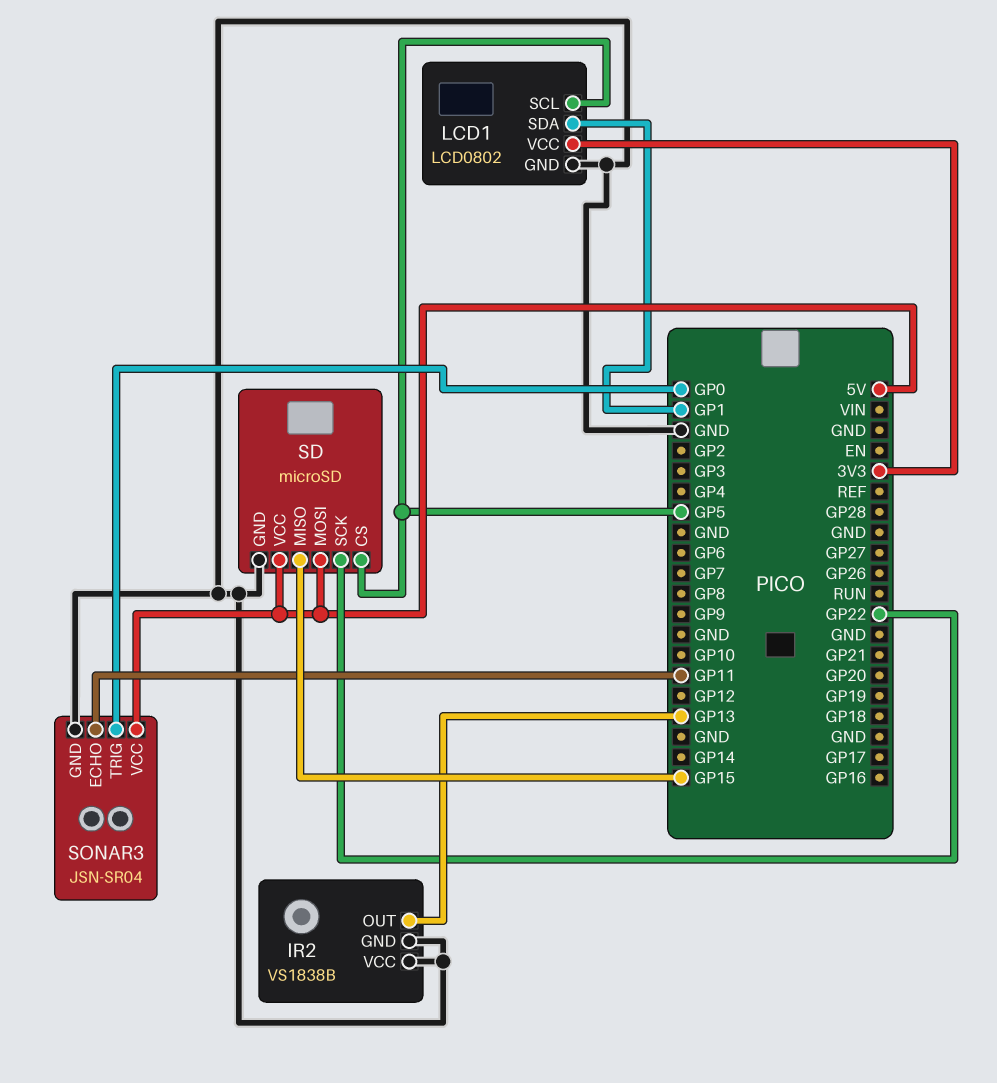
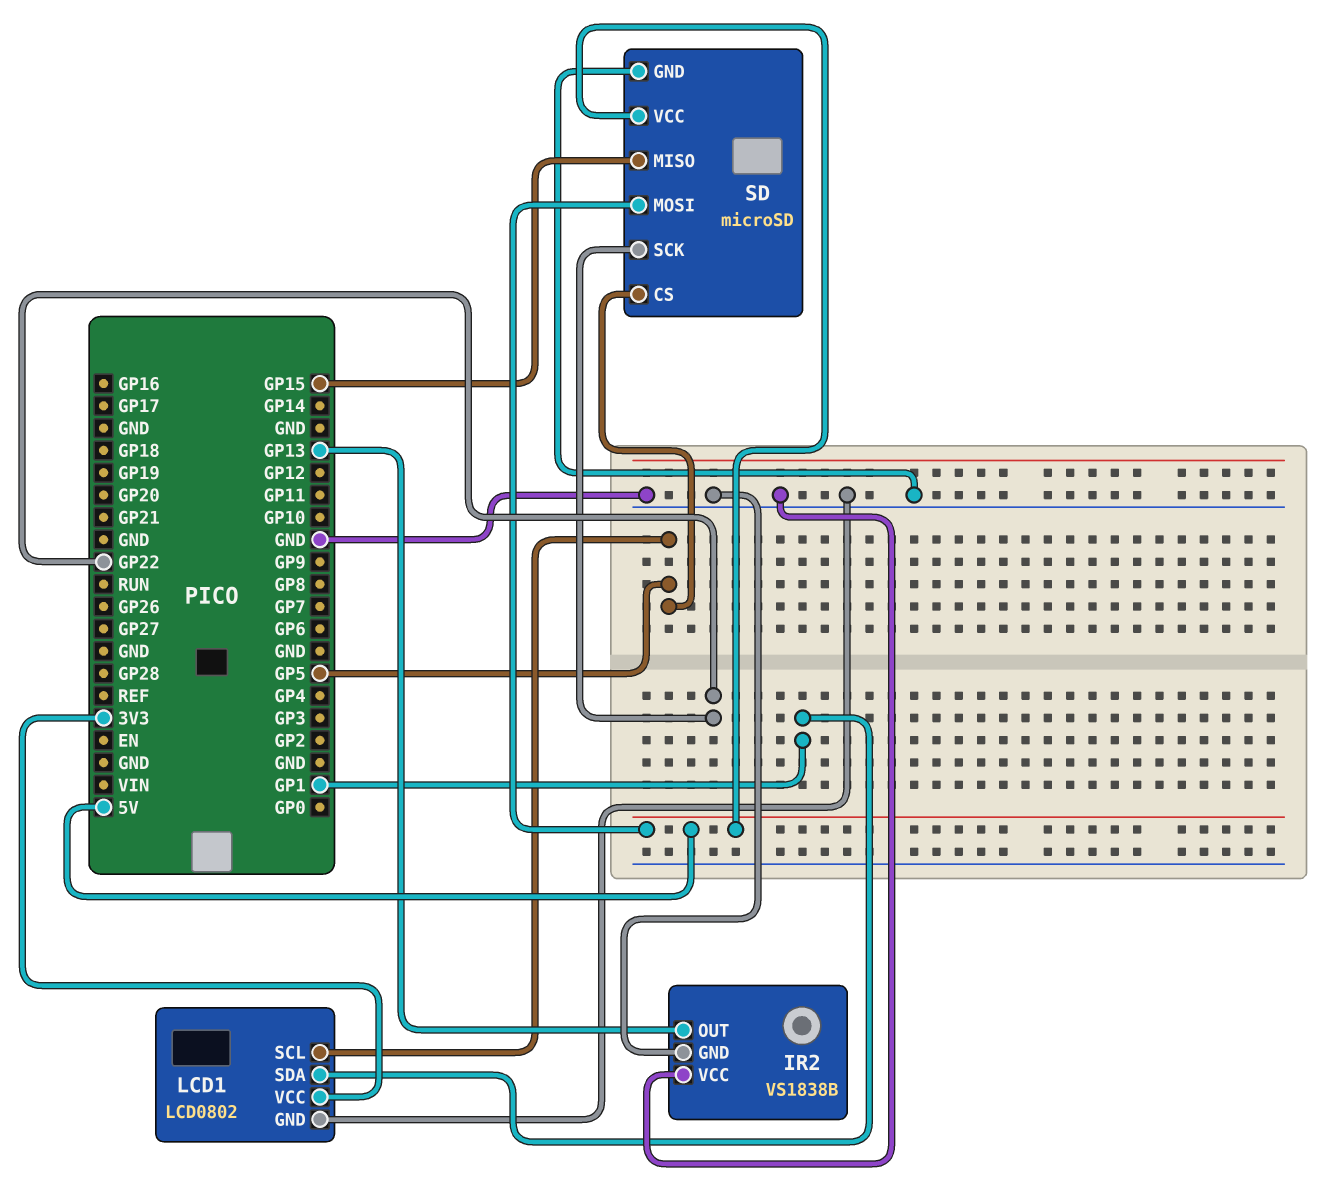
SONAR3: JSN-SR04 -> none
SONAR3 pin ECHO: GP11 -> none
SONAR3 pin GND: GND -> none
SONAR3 pin TRIG: GP0 -> none
SONAR3 pin VCC: 5V -> none

